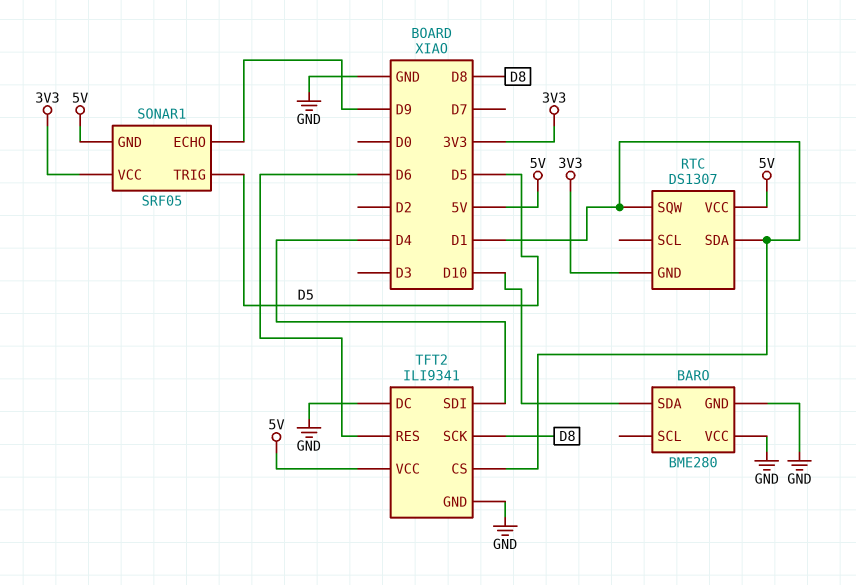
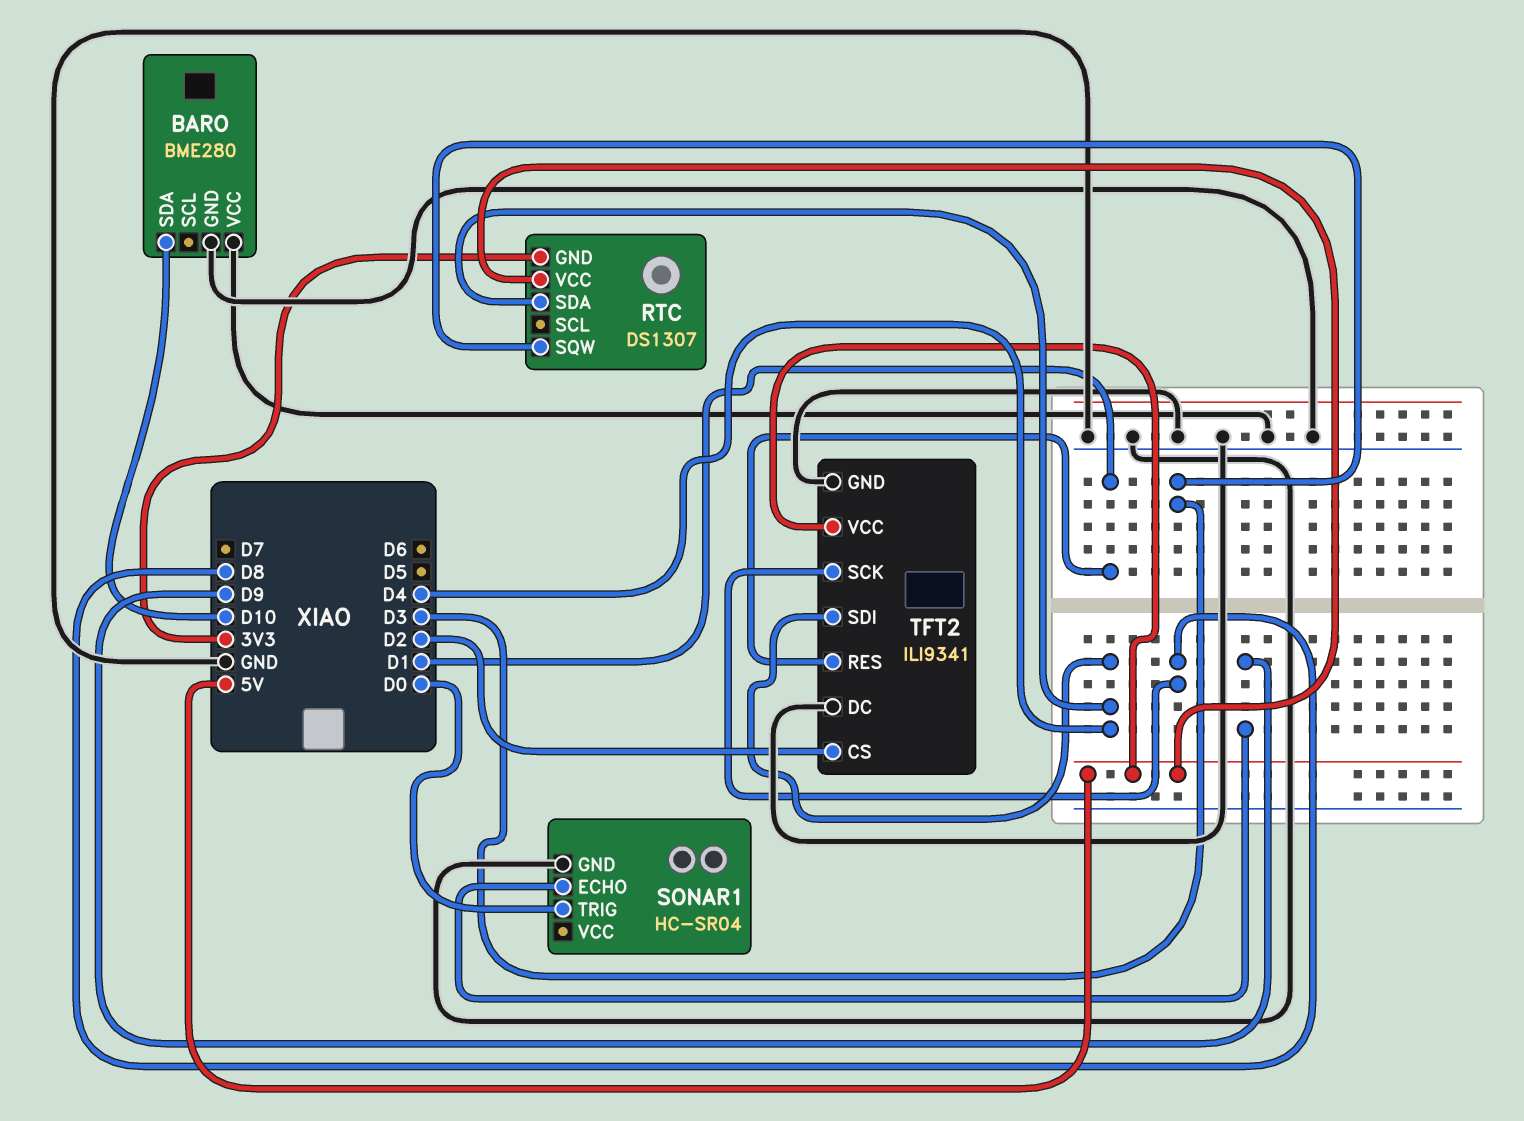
RTC pin SDA: D1 -> D4
RTC pin SQW: D1 -> D3
SONAR1: SRF05 -> HC-SR04
SONAR1 pin GND: 5V -> GND
SONAR1 pin TRIG: D5 -> D0
SONAR1 pin VCC: 3V3 -> none
TFT2 pin CS: D1 -> D2
TFT2 pin RES: D6 -> D1

